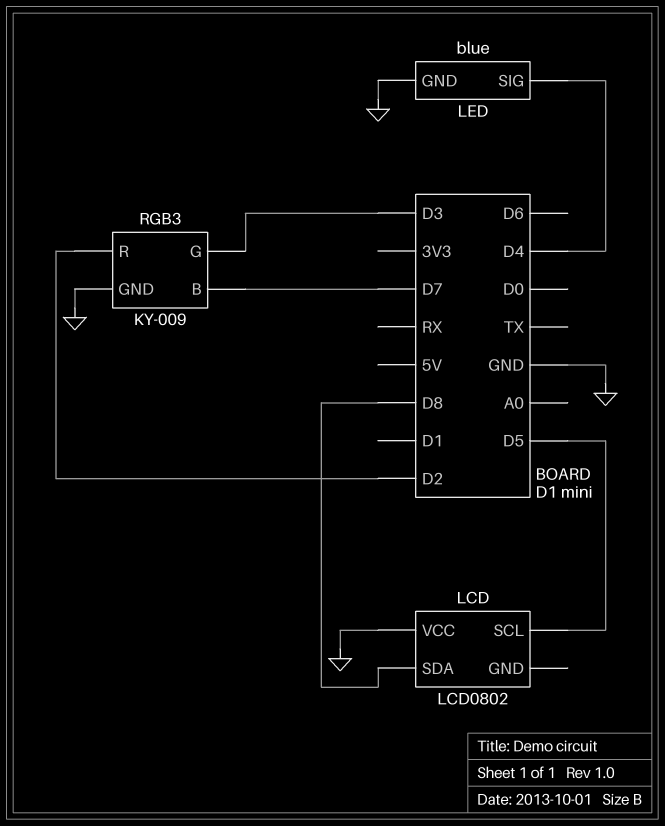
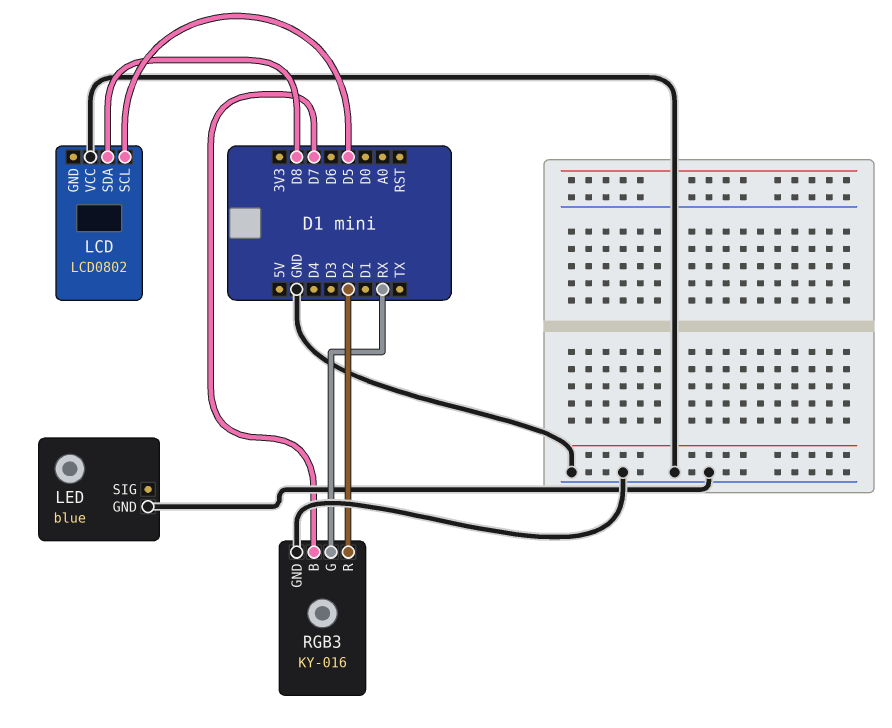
LED pin SIG: D4 -> none
RGB3: KY-009 -> KY-016
RGB3 pin G: D3 -> RX

